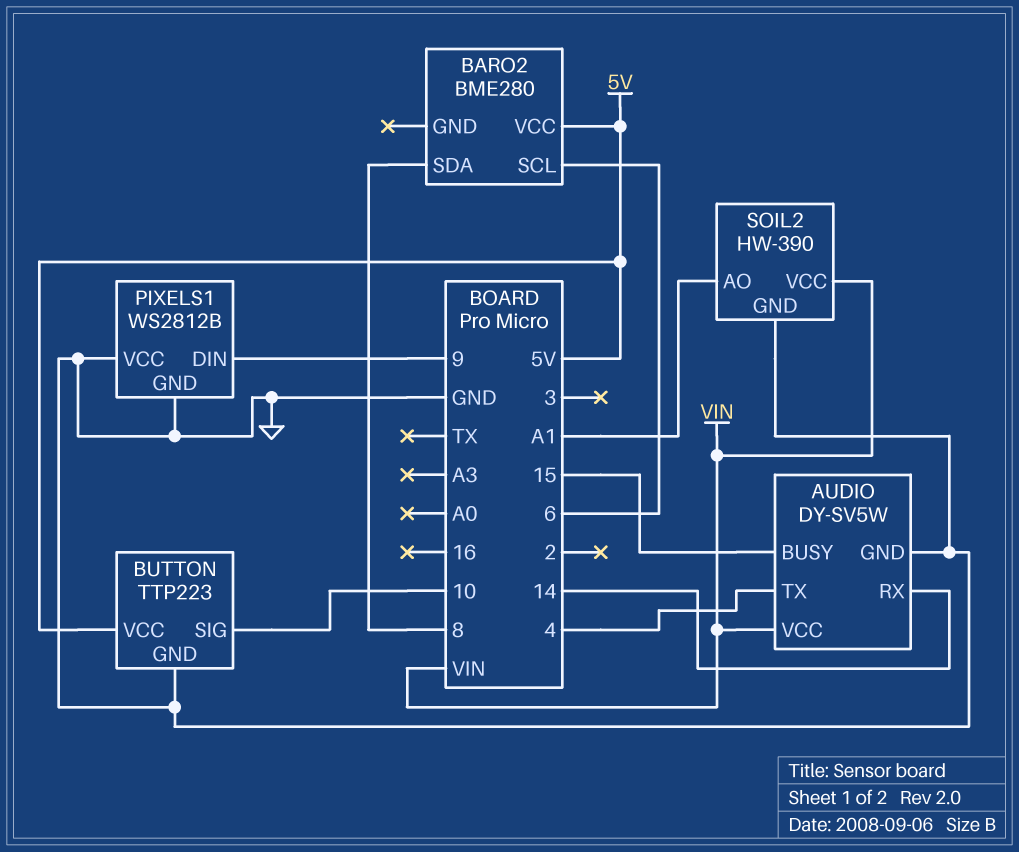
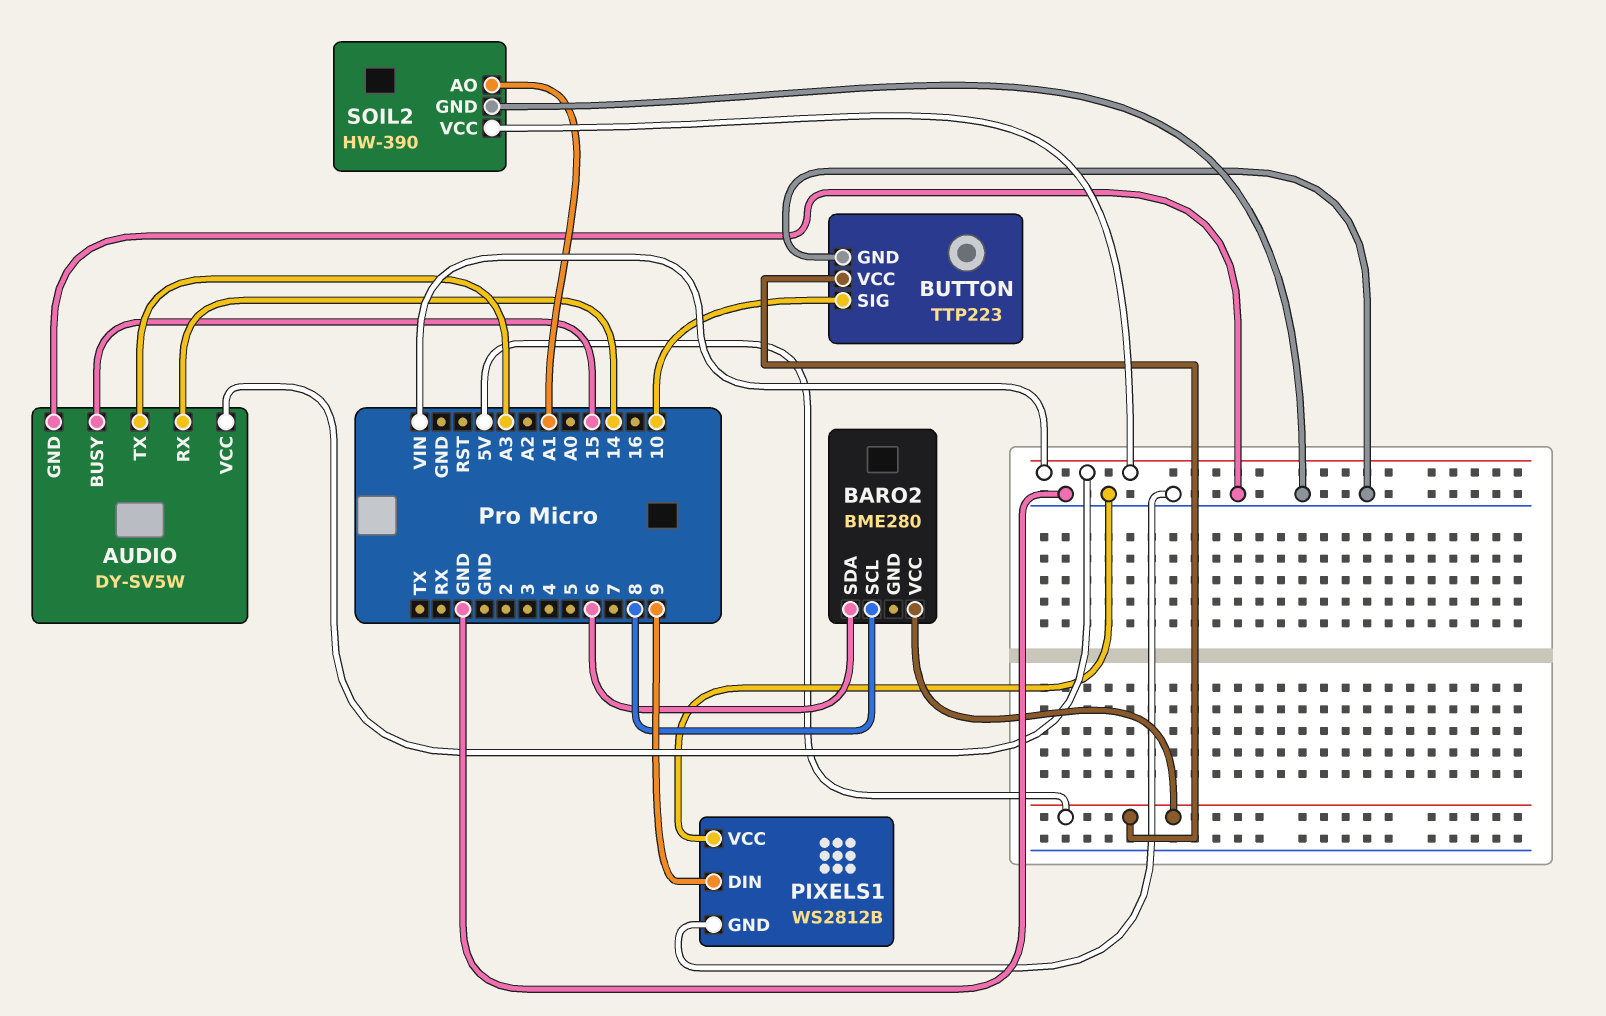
AUDIO pin TX: 4 -> A3
BARO2 pin SCL: 6 -> 8
BARO2 pin SDA: 8 -> 6

